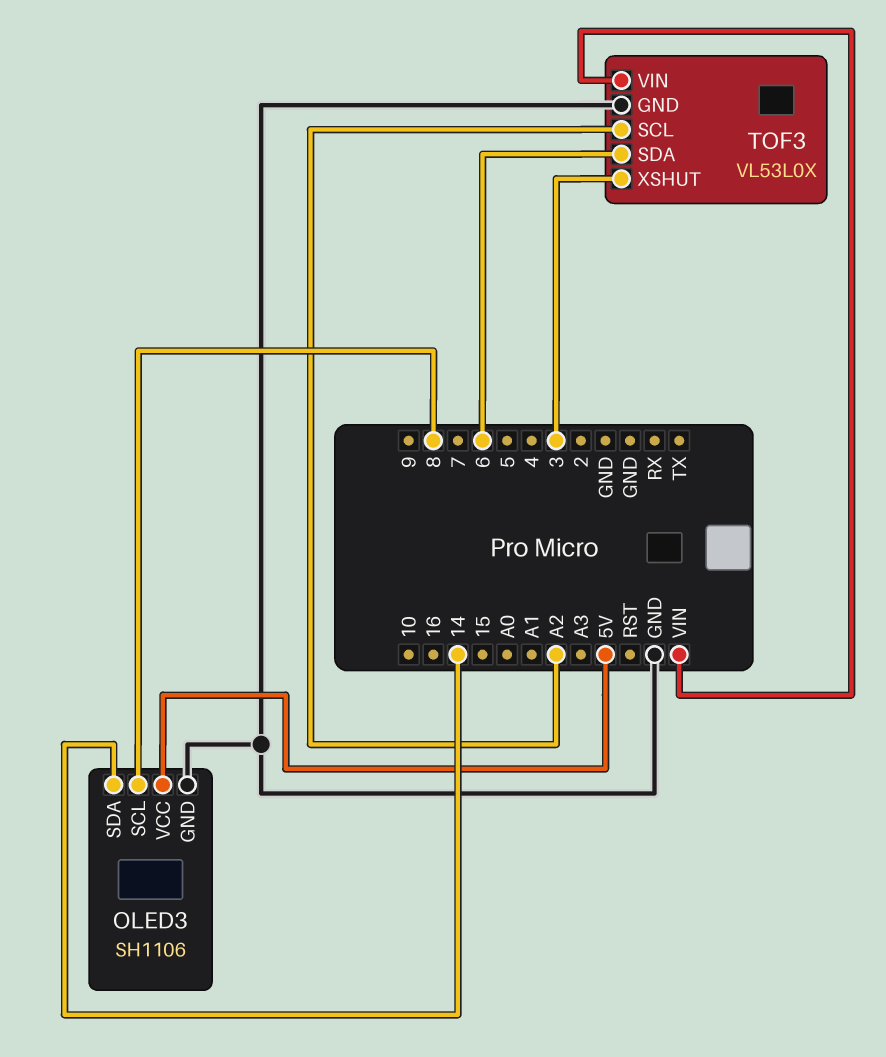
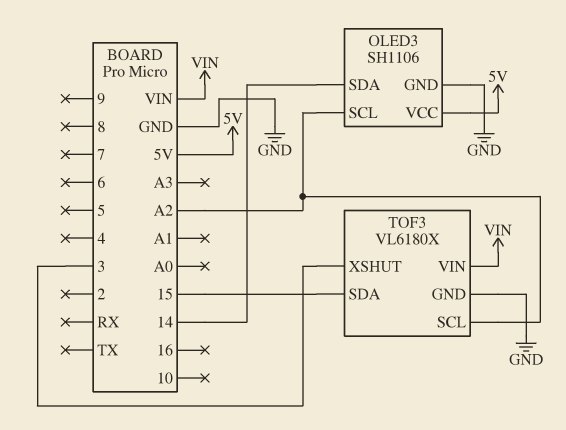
OLED3 pin SCL: 8 -> A2
TOF3: VL53L0X -> VL6180X
TOF3 pin SDA: 6 -> 15

